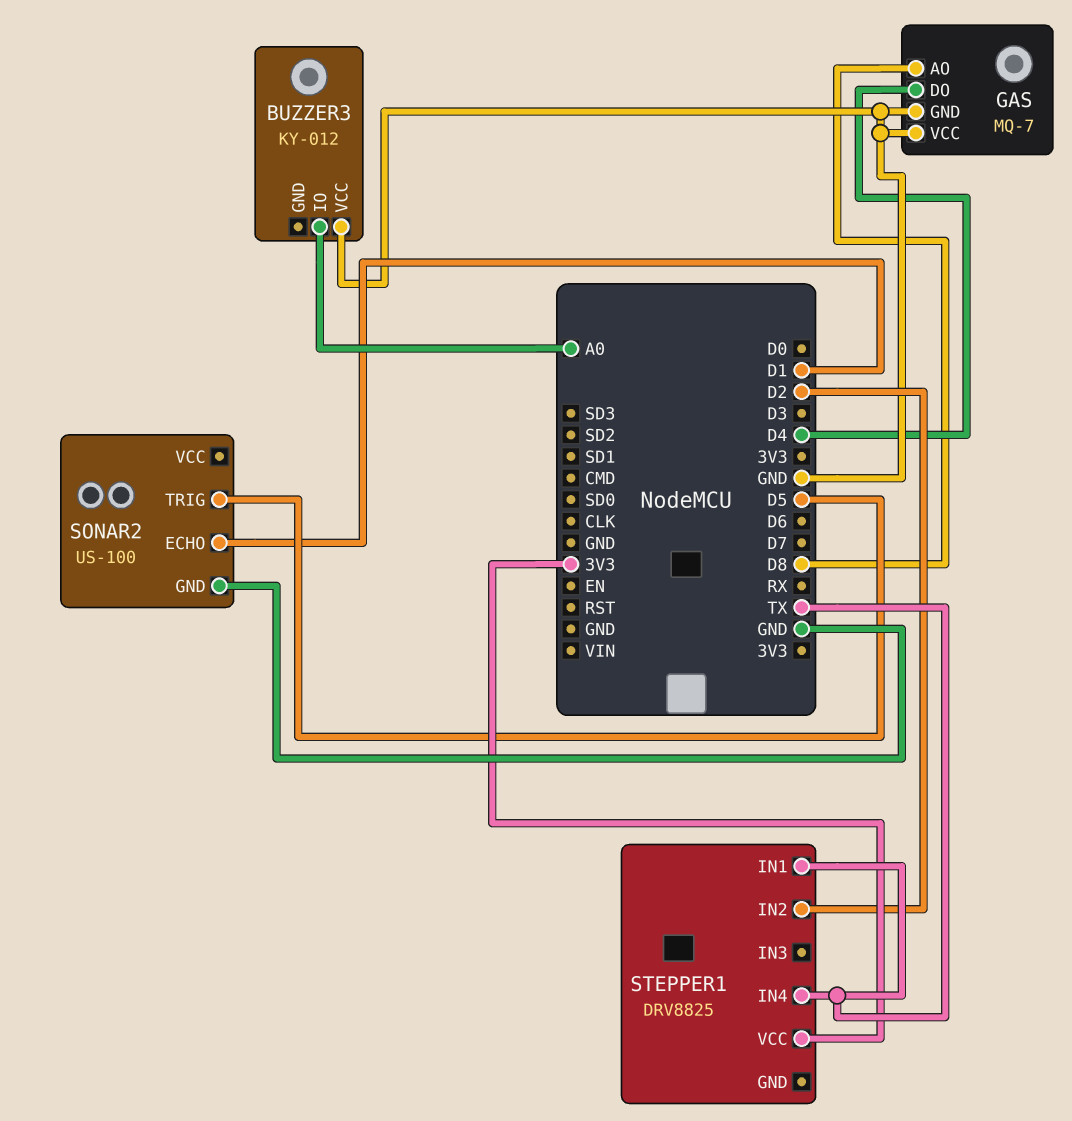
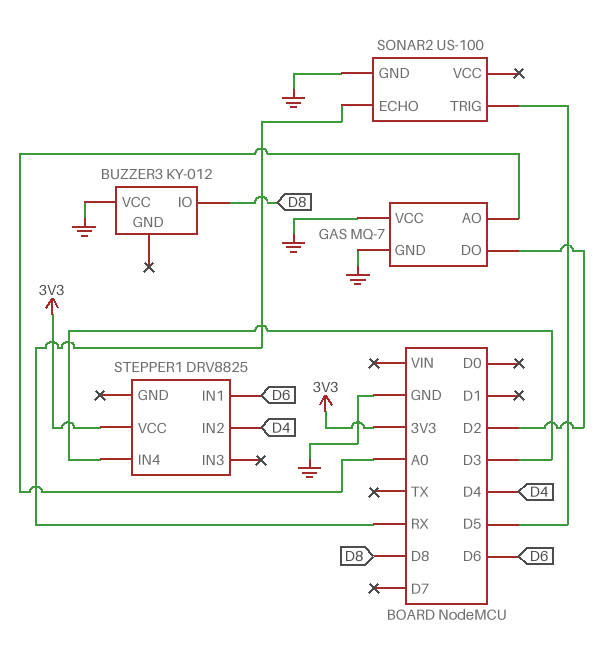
BUZZER3 pin IO: A0 -> D8
GAS pin AO: D8 -> A0
GAS pin DO: D4 -> D2
SONAR2 pin ECHO: D1 -> RX
STEPPER1 pin IN1: TX -> D6
STEPPER1 pin IN2: D2 -> D4
STEPPER1 pin IN4: TX -> D3

